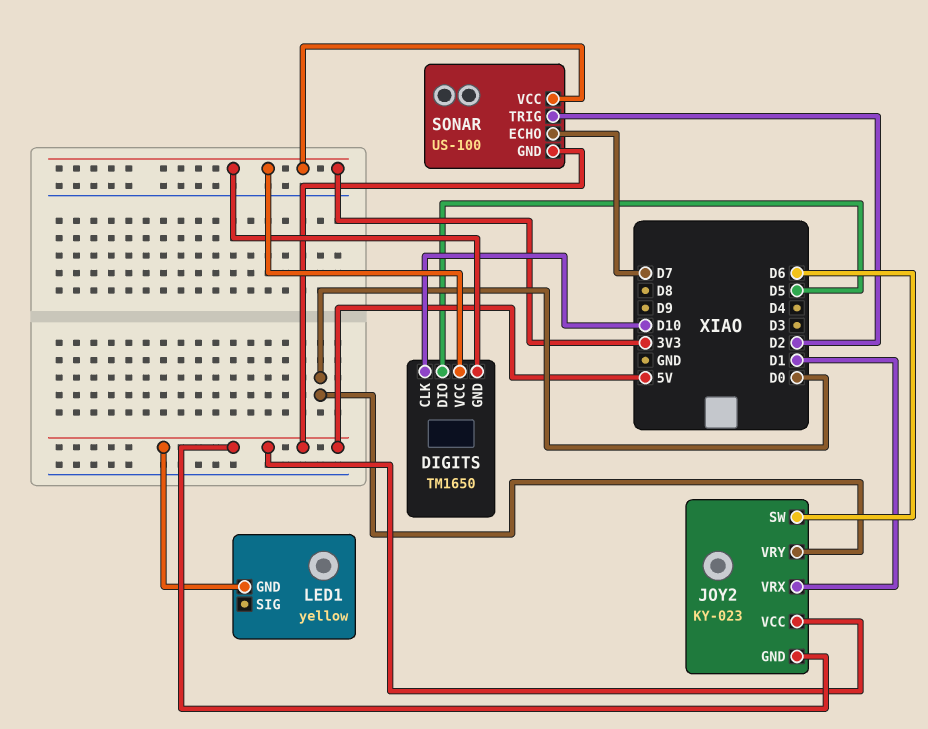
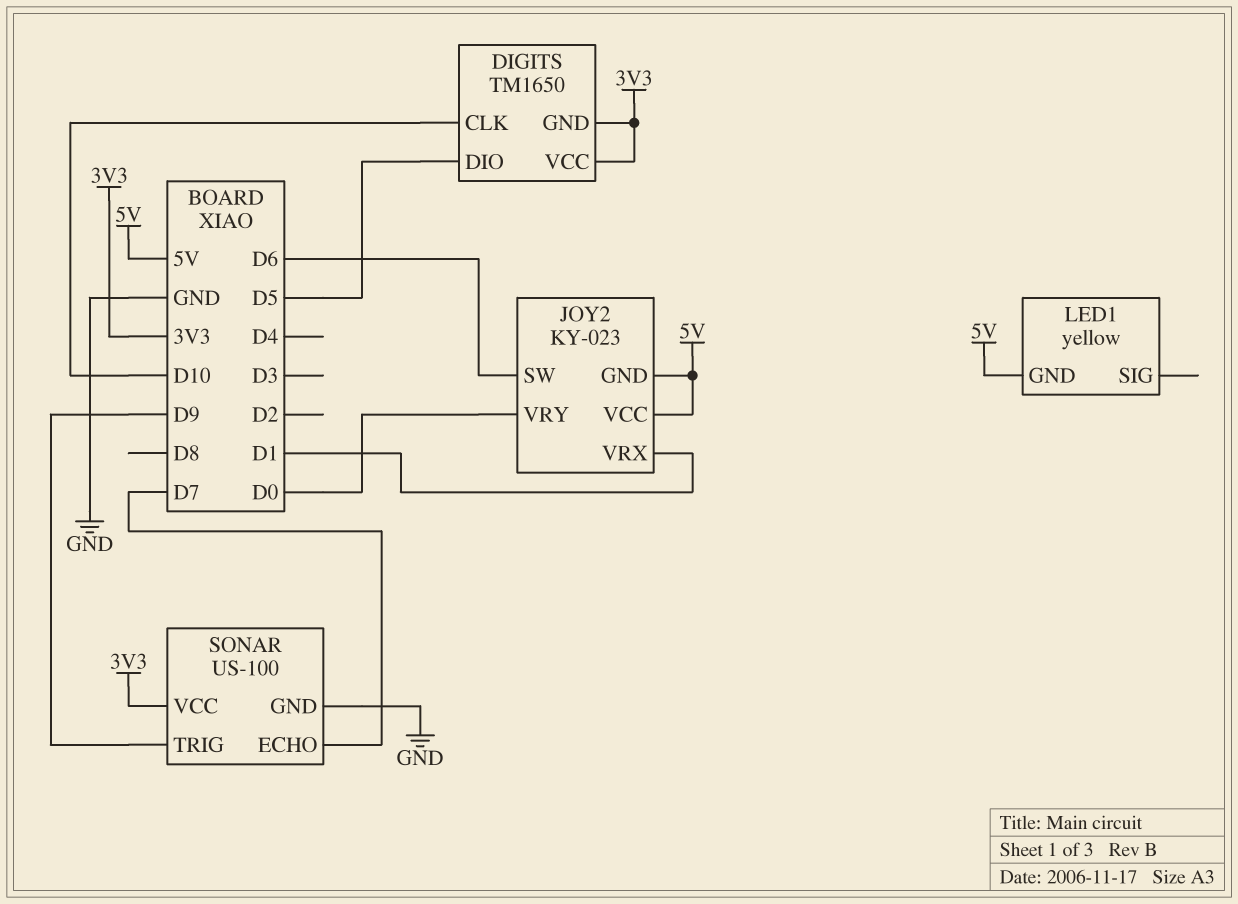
SONAR pin GND: 5V -> GND
SONAR pin TRIG: D2 -> D9

